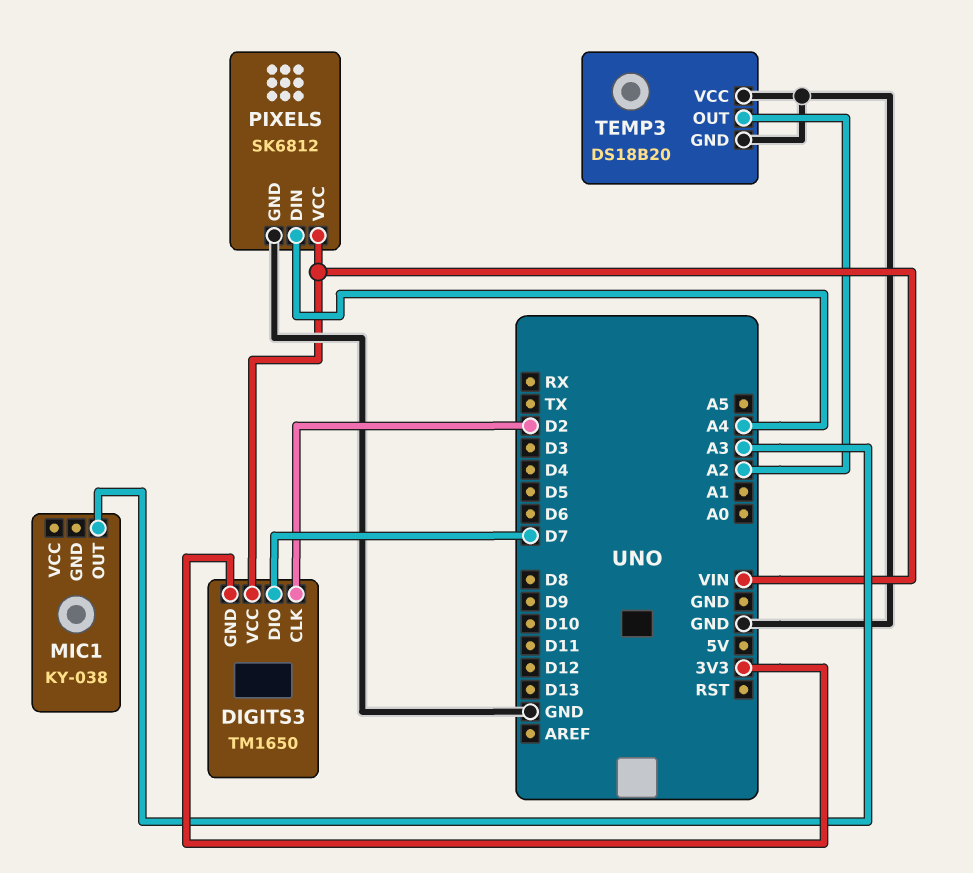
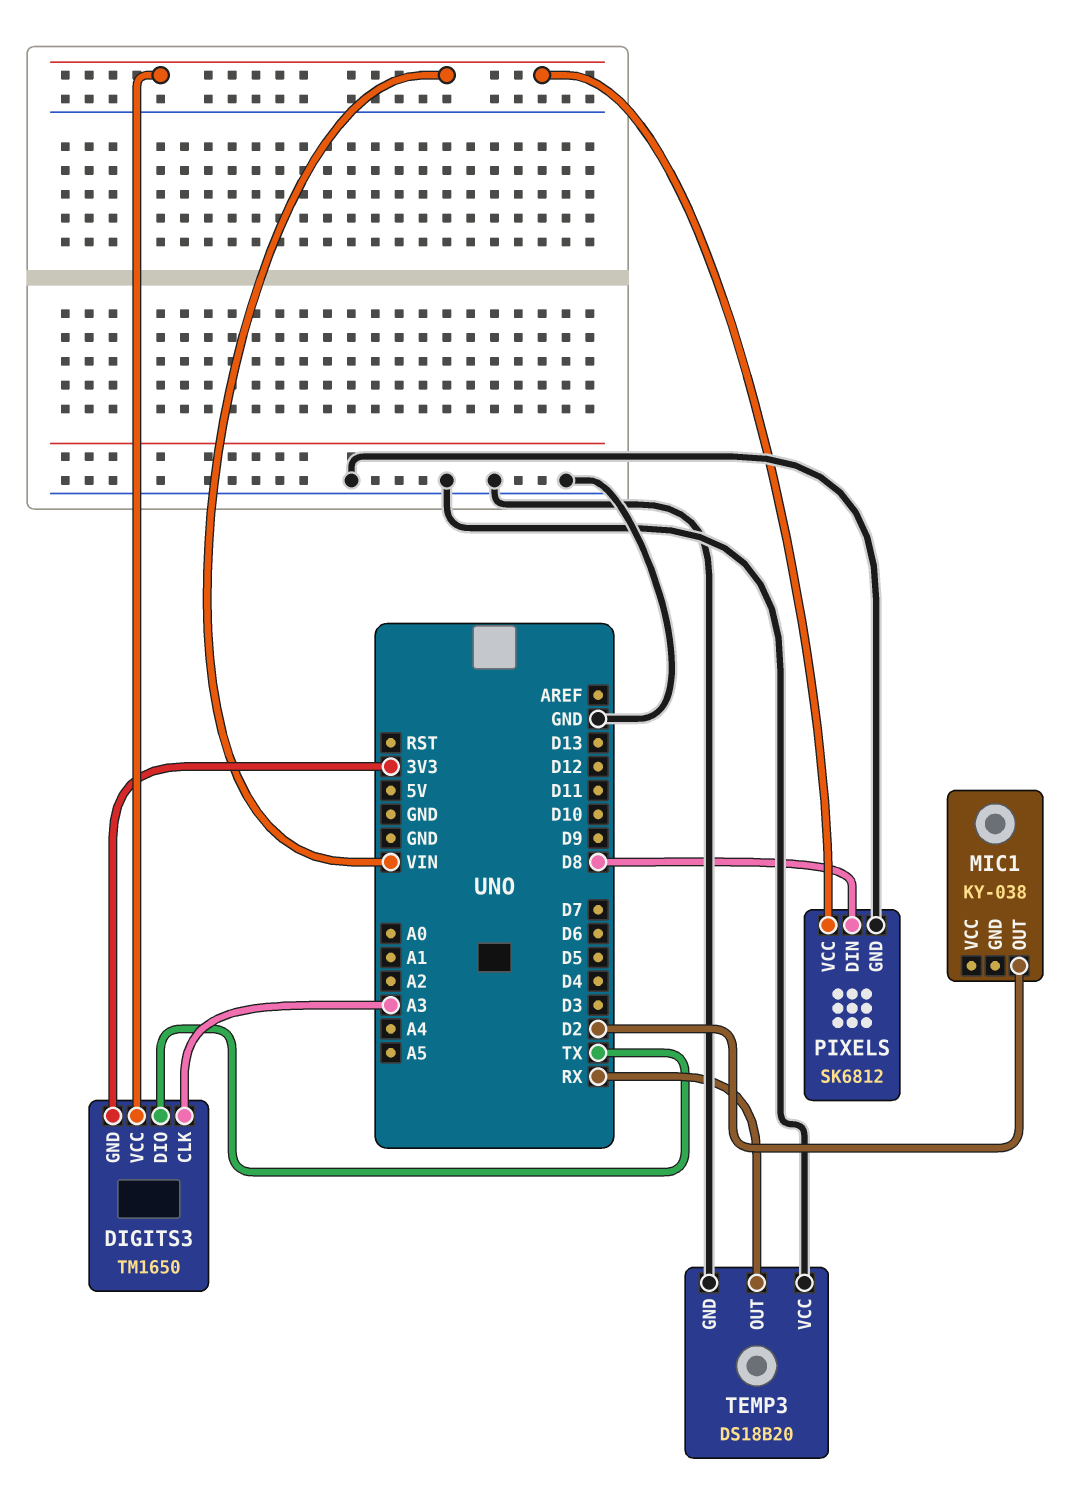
DIGITS3 pin CLK: D2 -> A3
DIGITS3 pin DIO: D7 -> TX
MIC1 pin OUT: A3 -> D2
PIXELS pin DIN: A4 -> D8
TEMP3 pin OUT: A2 -> RX

